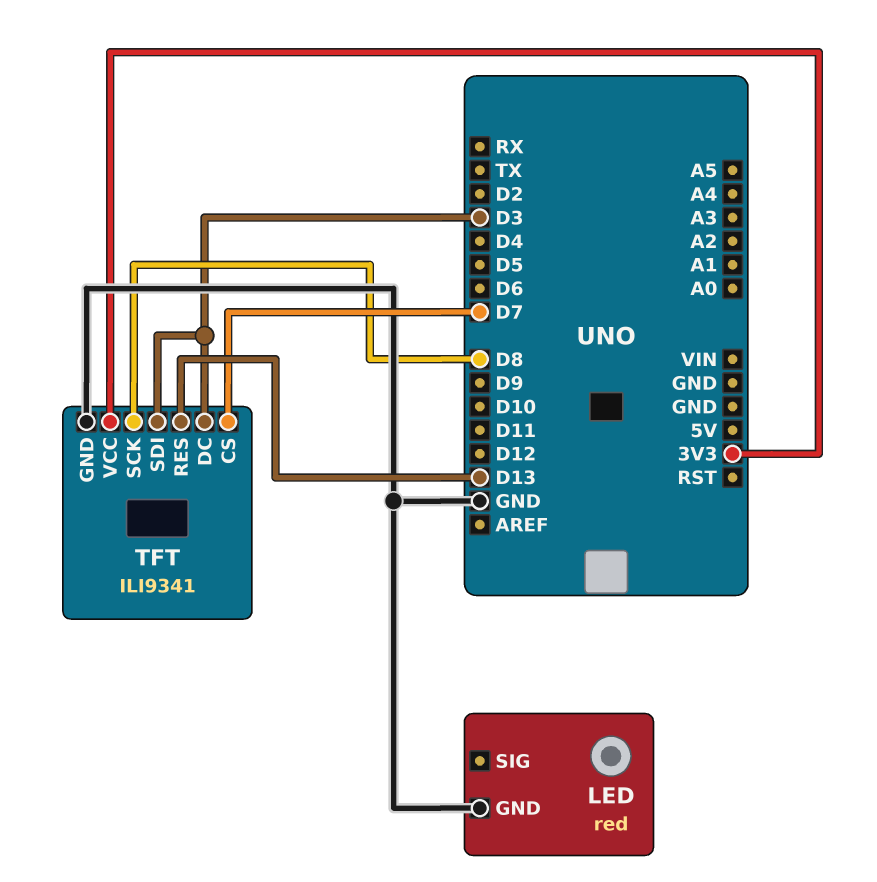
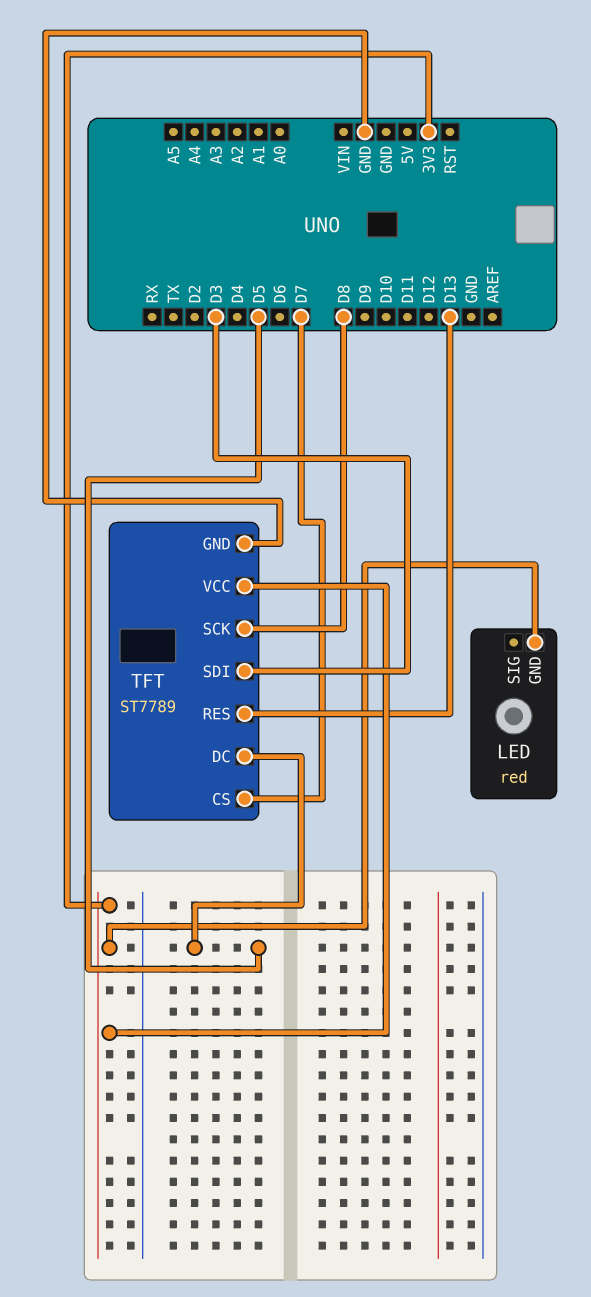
LED pin GND: GND -> 3V3
TFT: ILI9341 -> ST7789
TFT pin DC: D3 -> D5

